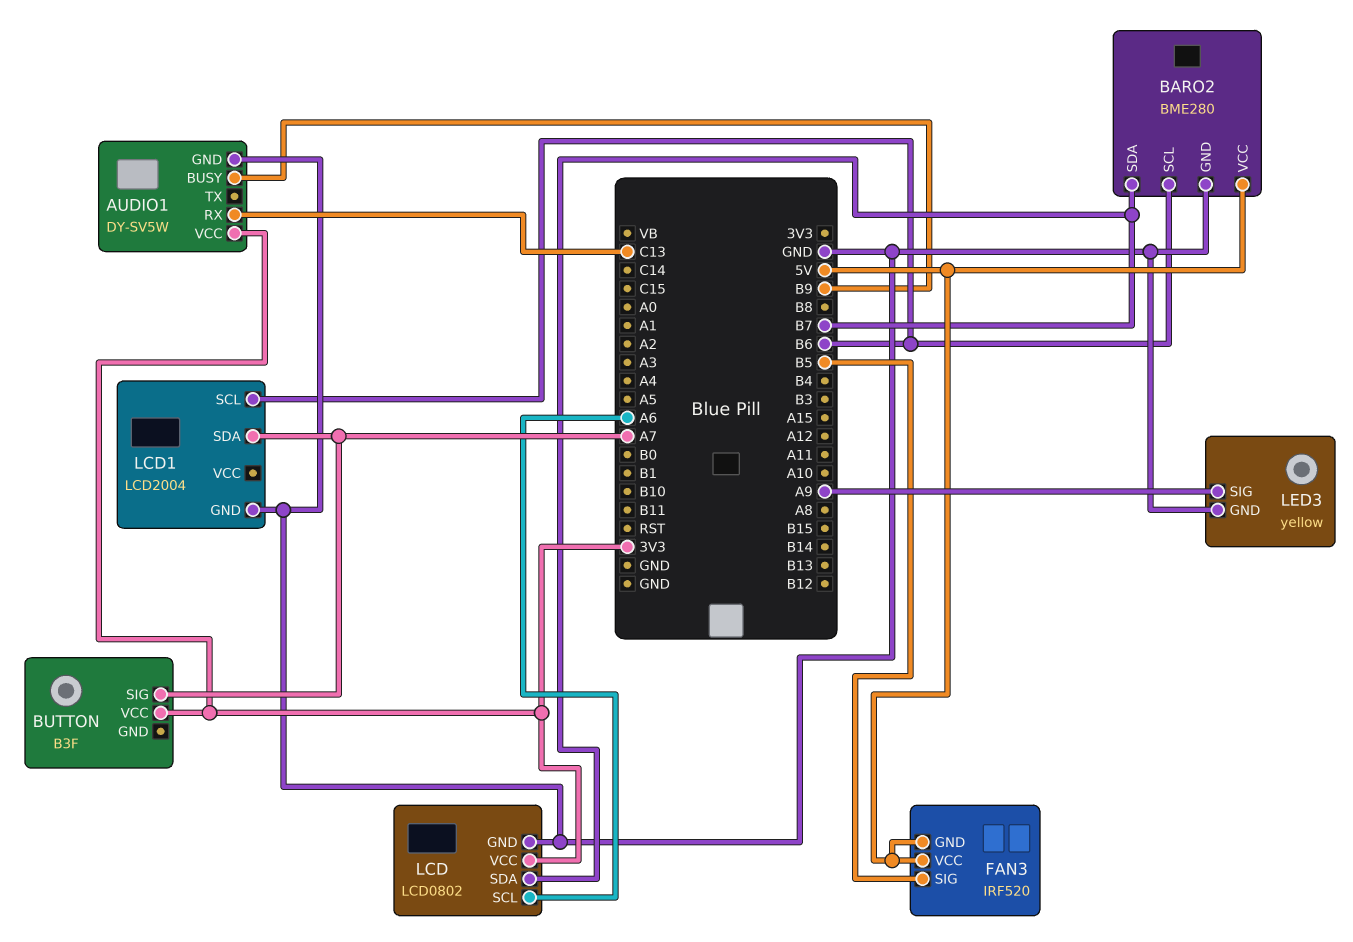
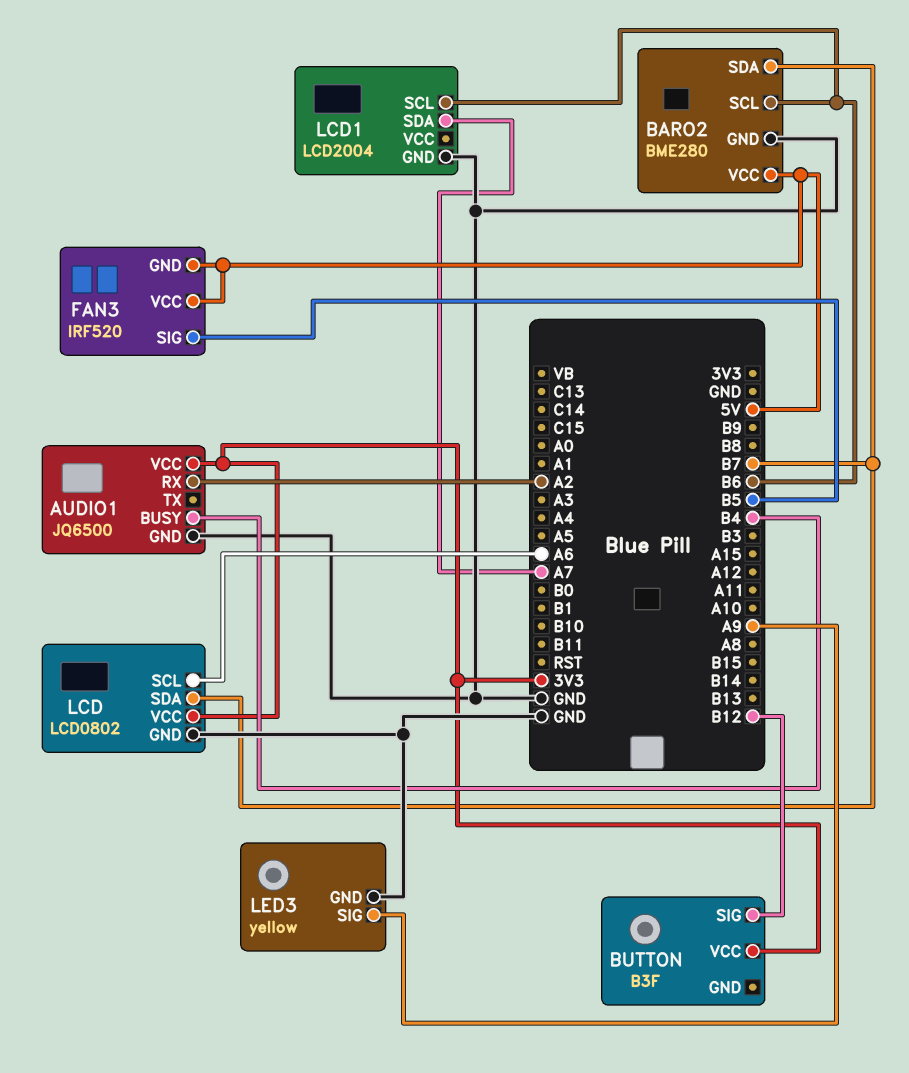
AUDIO1: DY-SV5W -> JQ6500
AUDIO1 pin BUSY: B9 -> B4
AUDIO1 pin RX: C13 -> A2
BUTTON pin SIG: A7 -> B12

